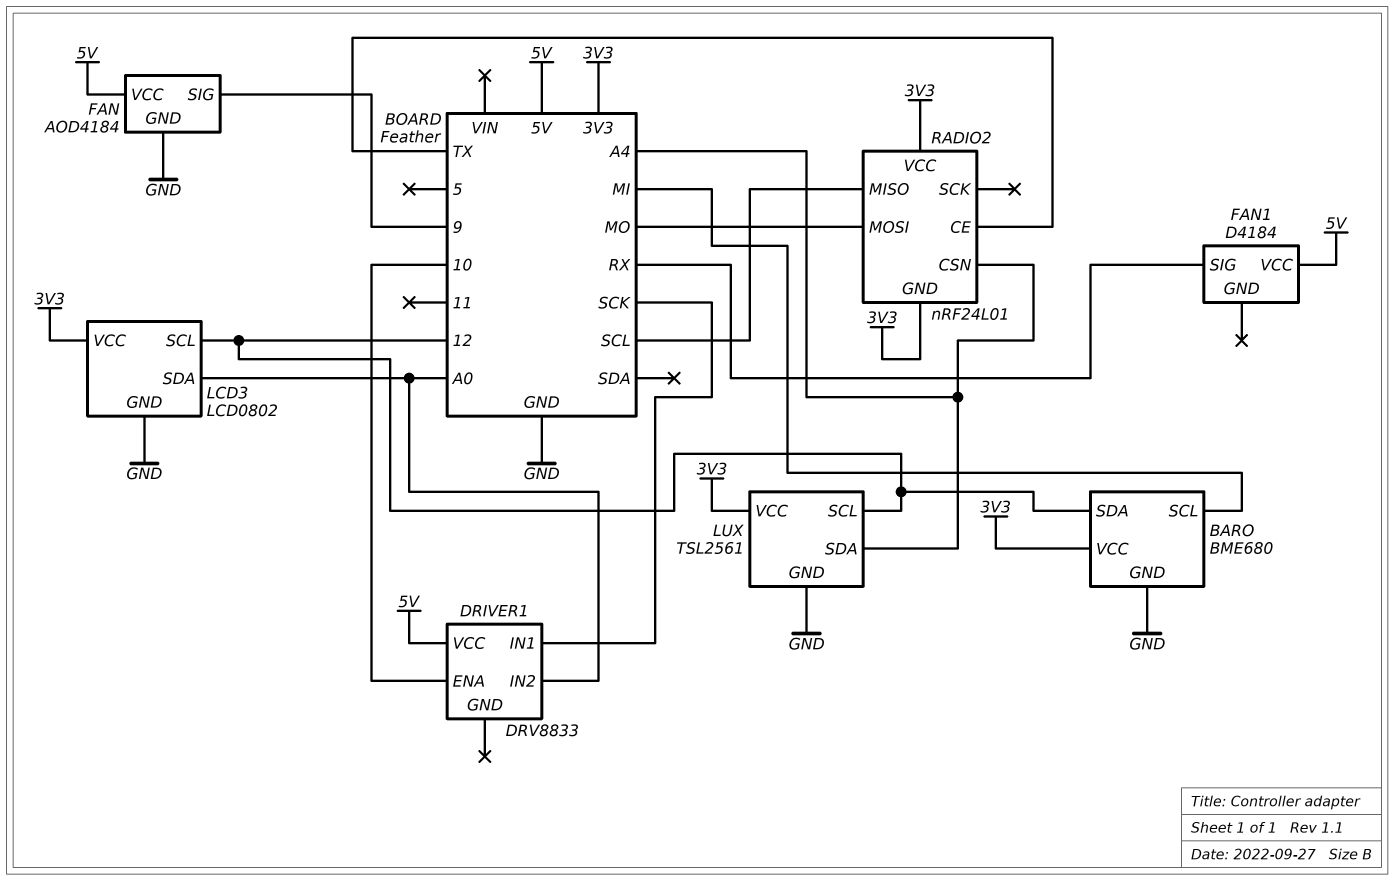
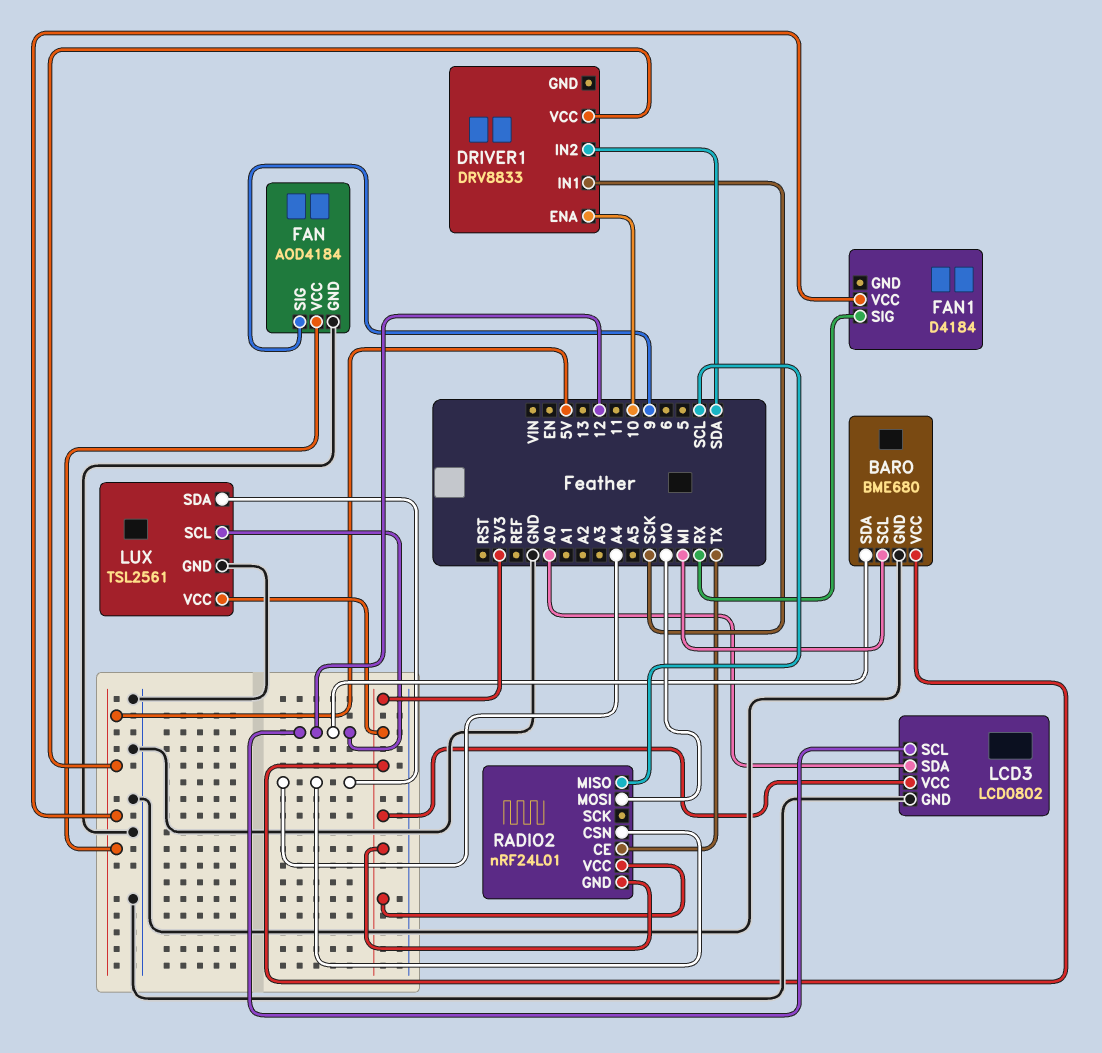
DRIVER1 pin IN2: A0 -> SDA

